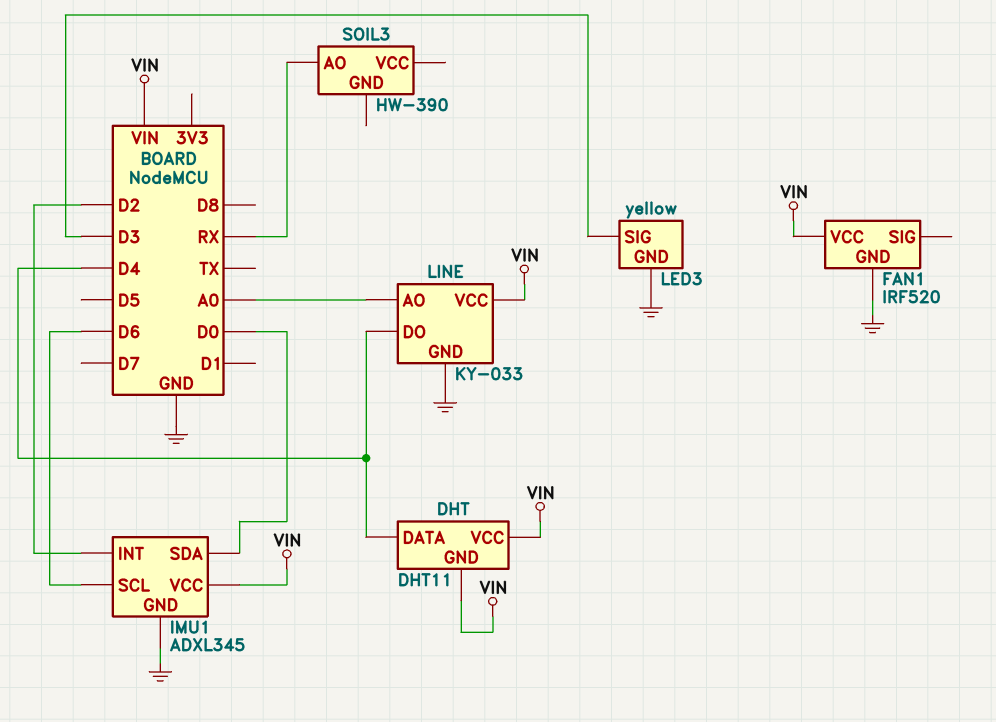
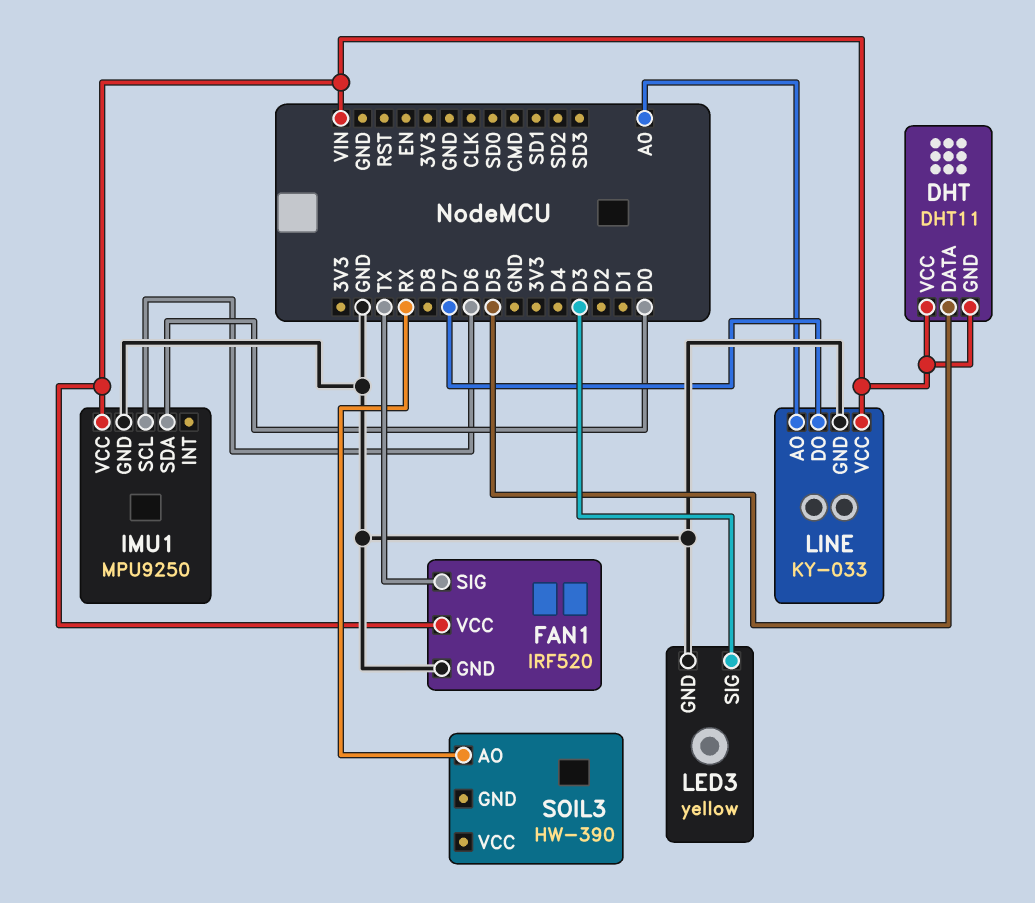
DHT pin DATA: D4 -> D5
FAN1 pin SIG: none -> TX
IMU1: ADXL345 -> MPU9250
IMU1 pin INT: D2 -> none
LINE pin DO: D4 -> D7

